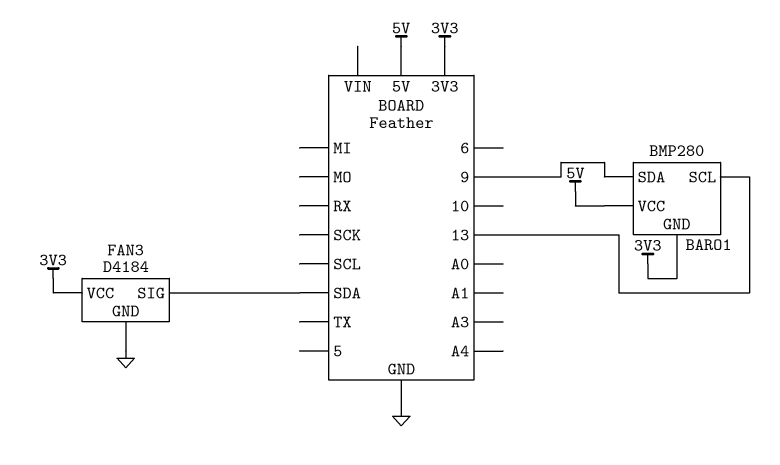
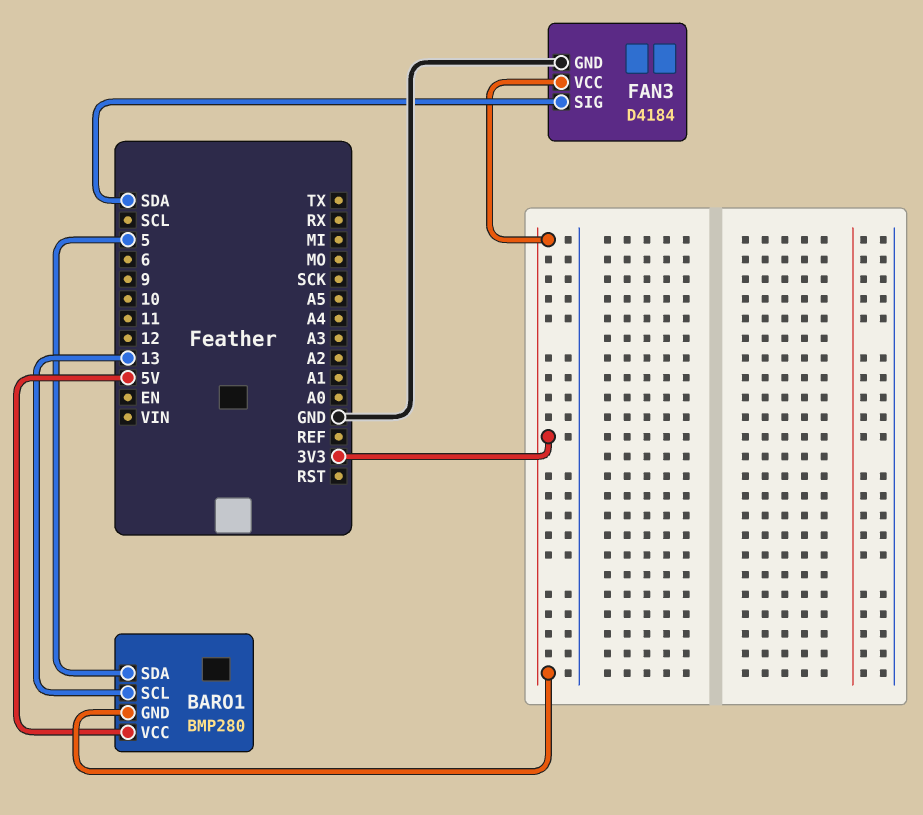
BARO1 pin SDA: 9 -> 5

